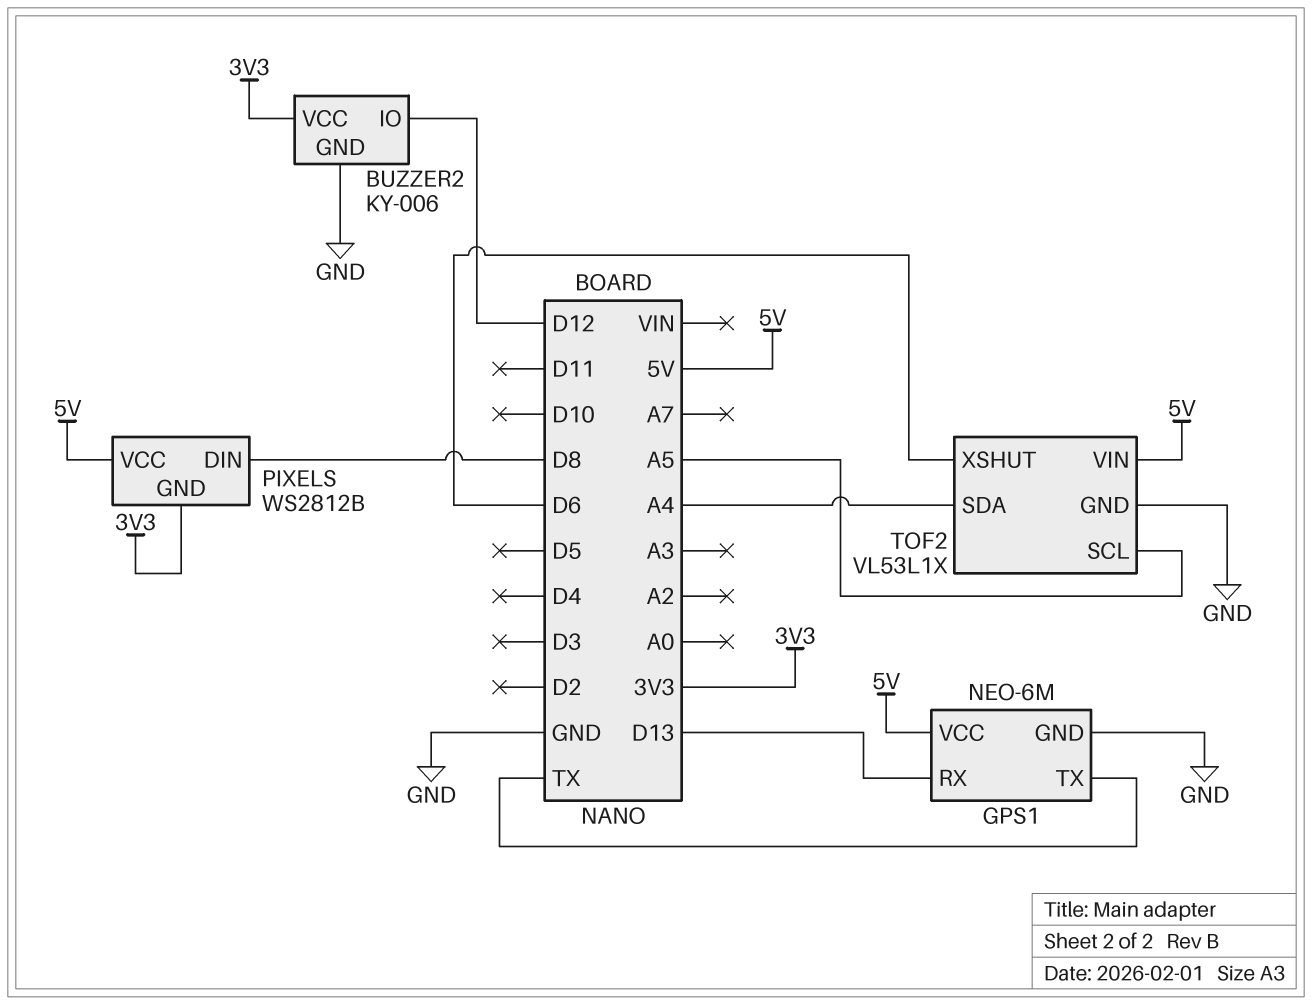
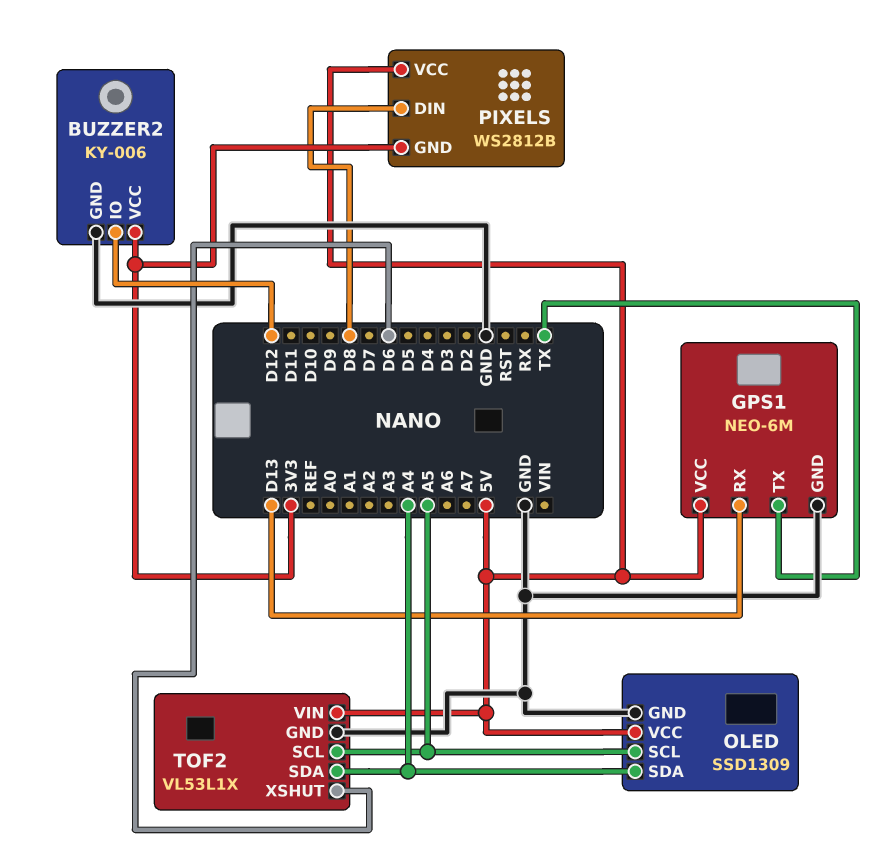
OLED: none -> SSD1309
OLED pin GND: none -> GND
OLED pin SCL: none -> A5
OLED pin SDA: none -> A4
OLED pin VCC: none -> 5V

